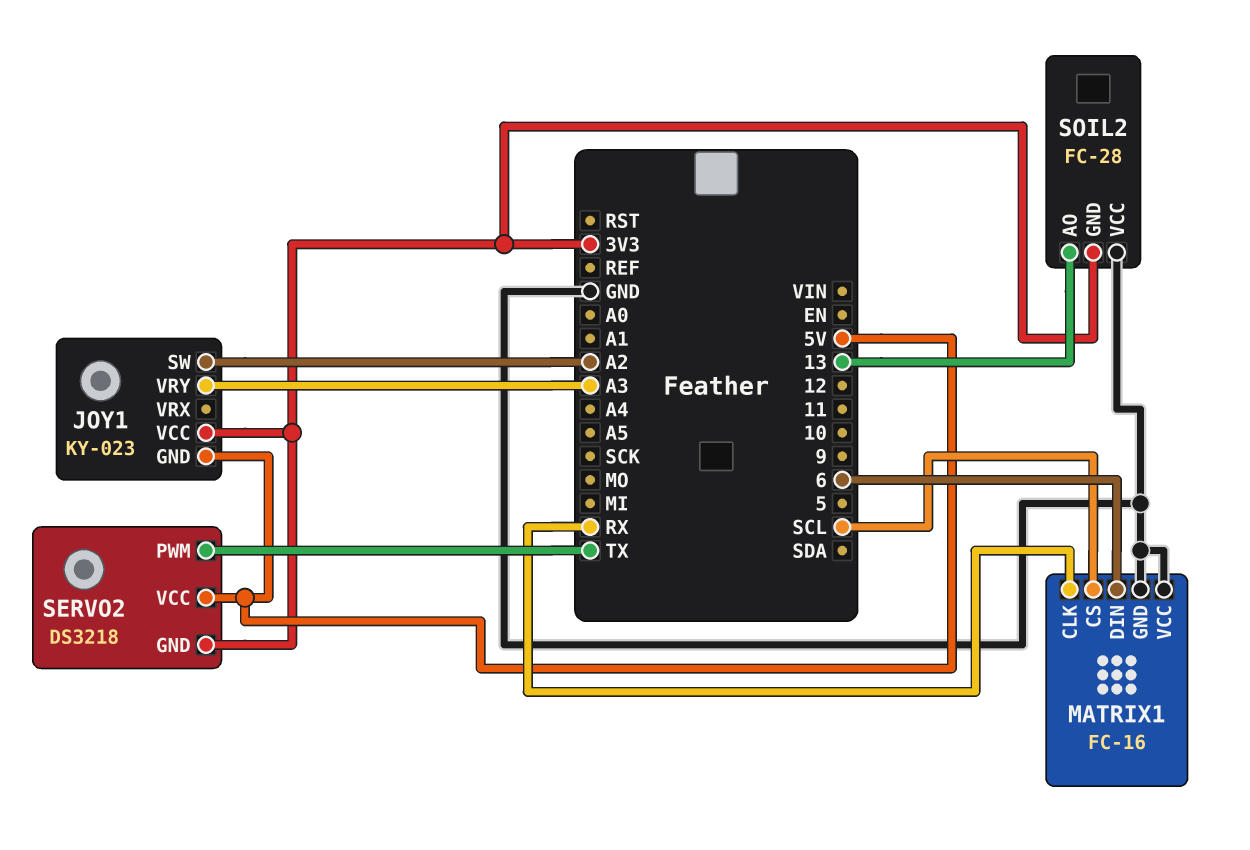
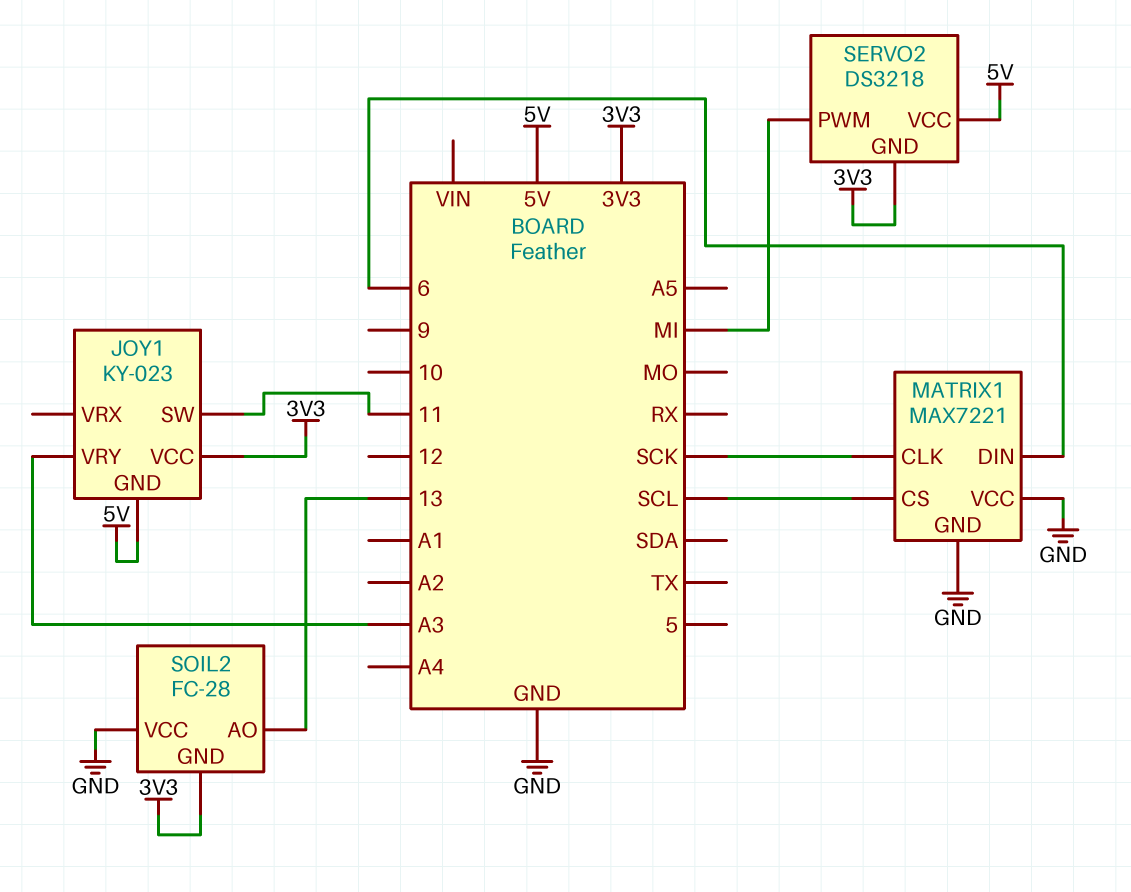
JOY1 pin SW: A2 -> 11
MATRIX1: FC-16 -> MAX7221
MATRIX1 pin CLK: RX -> SCK
SERVO2 pin PWM: TX -> MI

